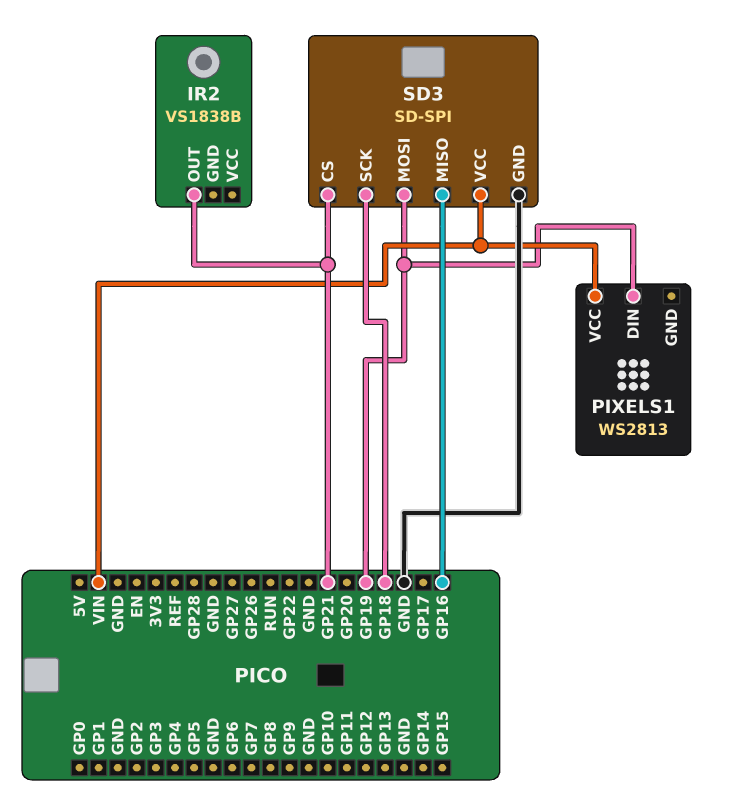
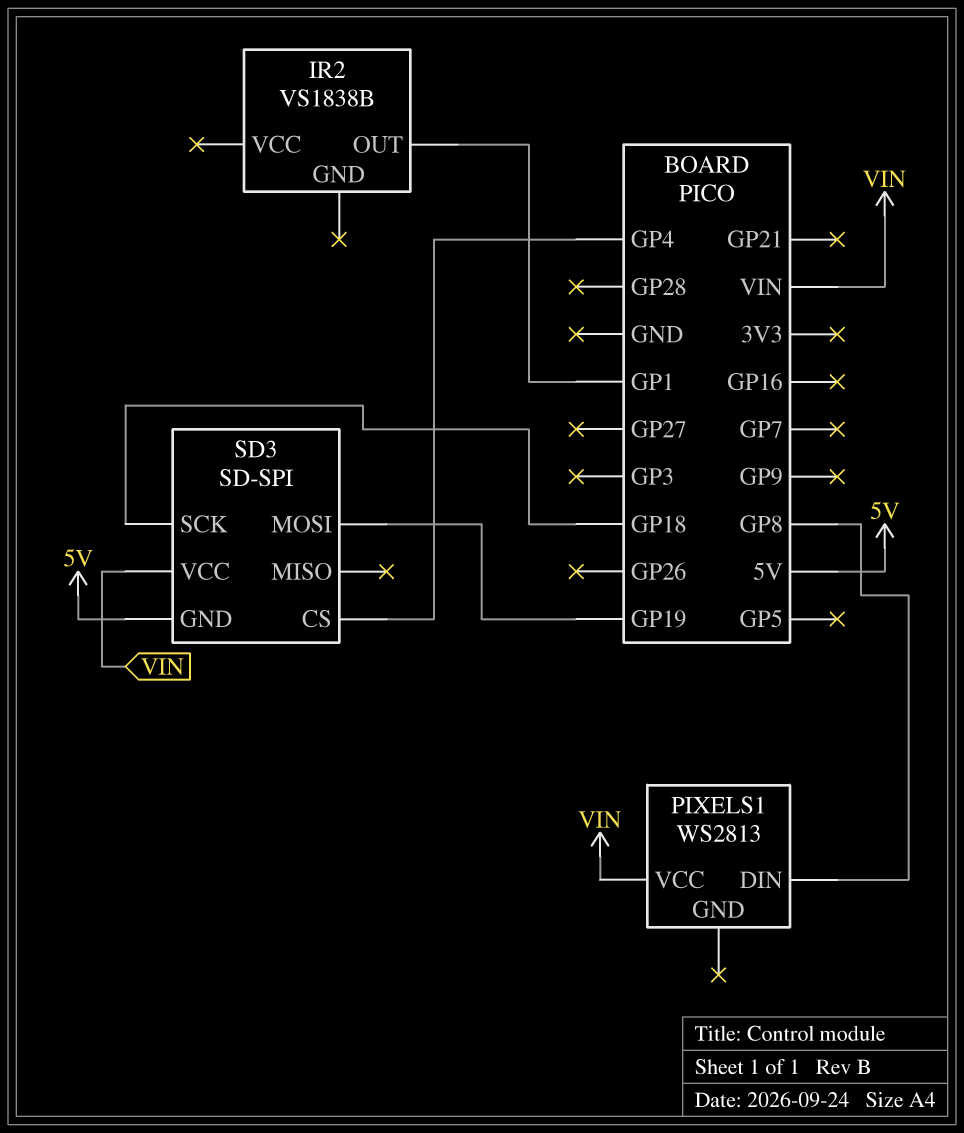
IR2 pin OUT: GP21 -> GP1
PIXELS1 pin DIN: GP19 -> GP8
SD3 pin CS: GP21 -> GP4
SD3 pin GND: GND -> 5V
SD3 pin MISO: GP16 -> none

